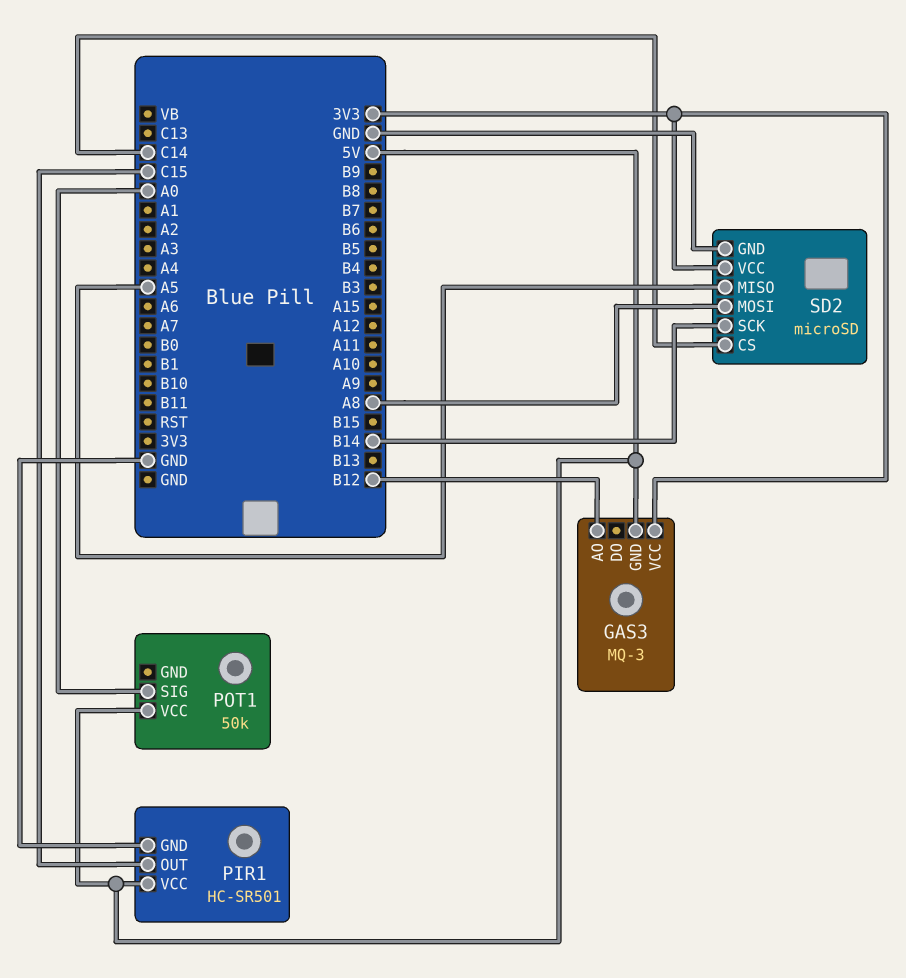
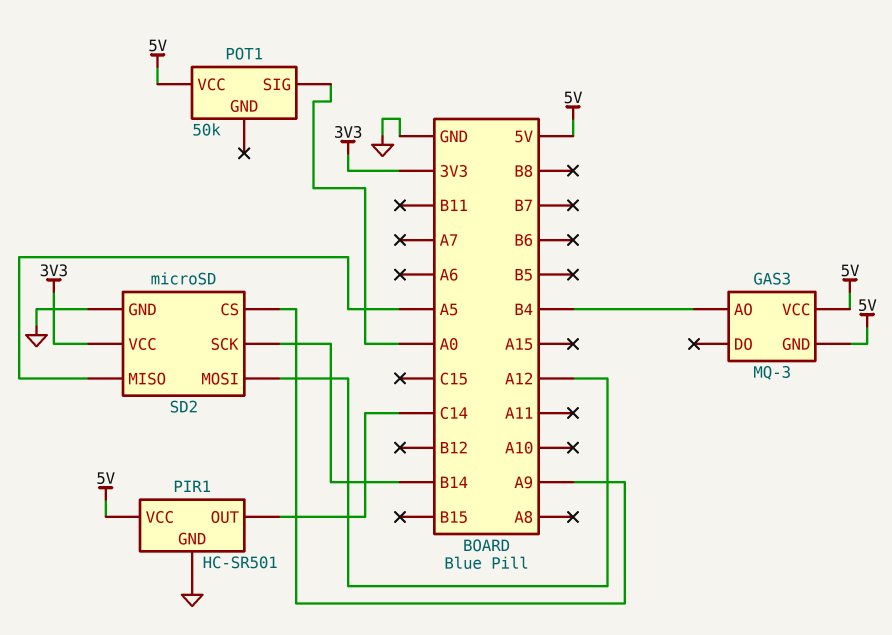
GAS3 pin AO: B12 -> B4
GAS3 pin VCC: 3V3 -> 5V
PIR1 pin OUT: C15 -> C14
SD2 pin CS: C14 -> A9
SD2 pin MOSI: A8 -> A12

